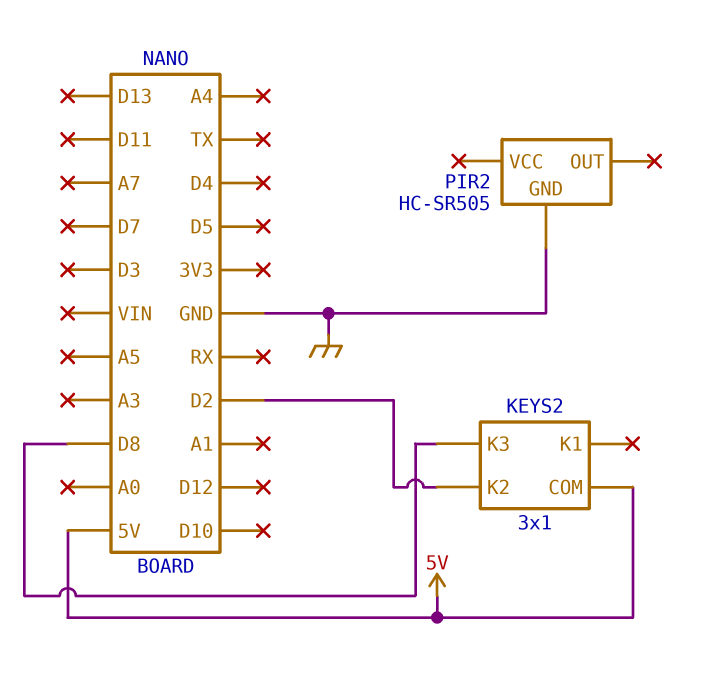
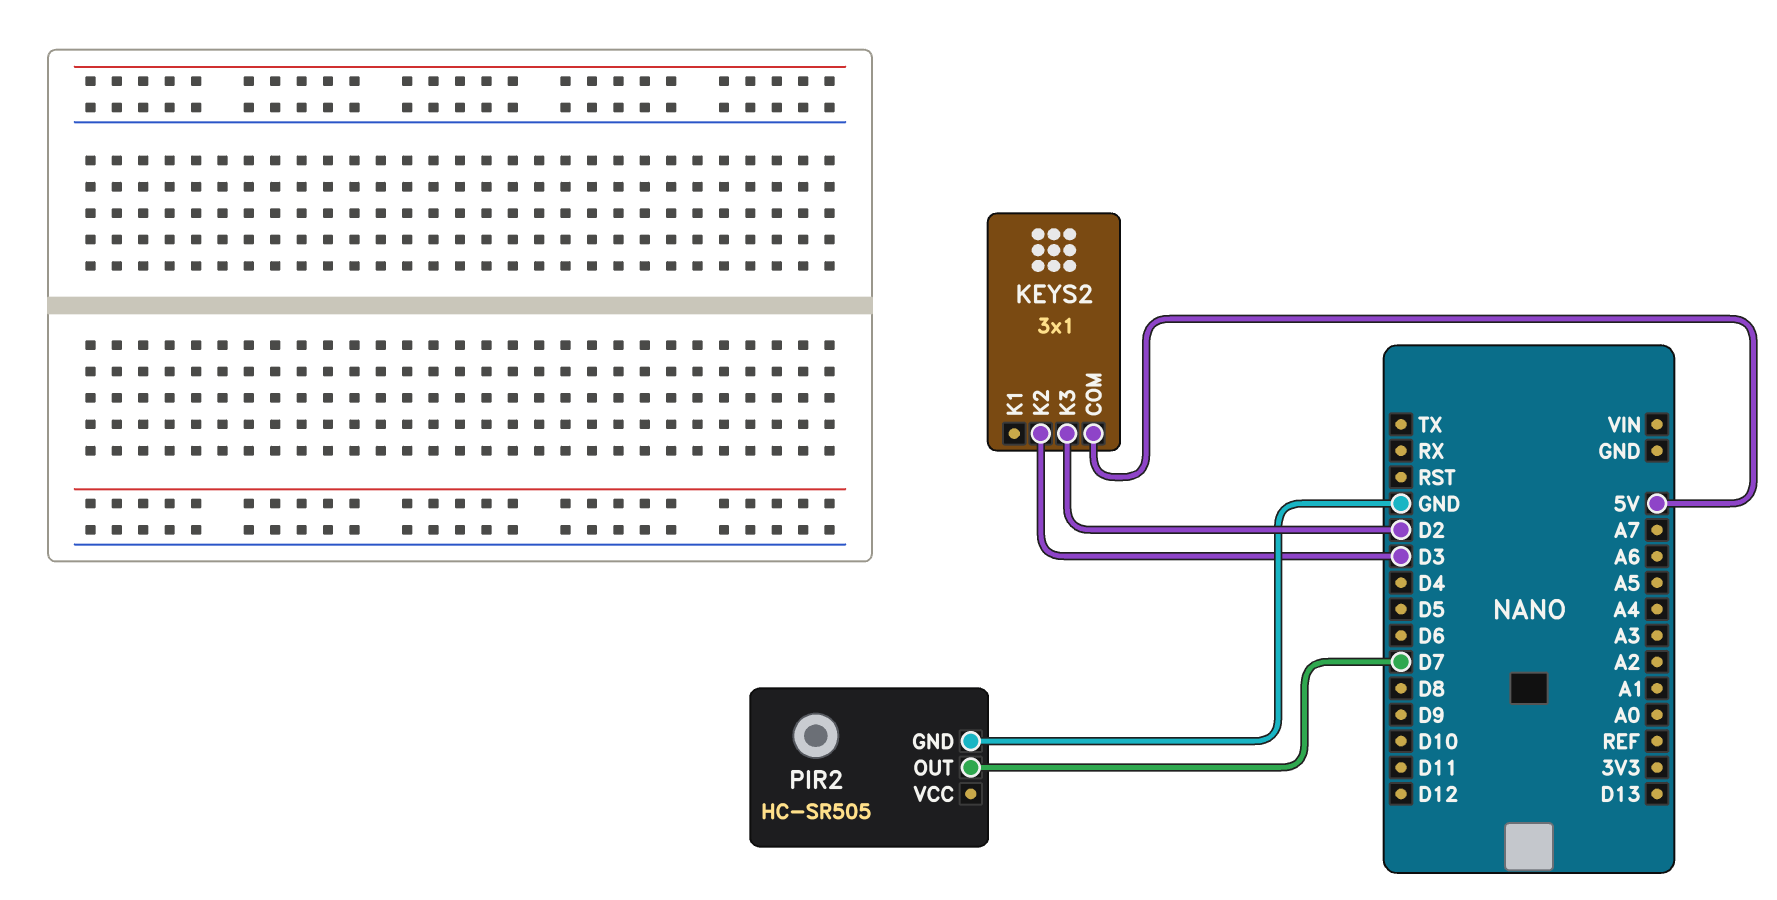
KEYS2 pin K2: D2 -> D3
KEYS2 pin K3: D8 -> D2
PIR2 pin OUT: none -> D7

